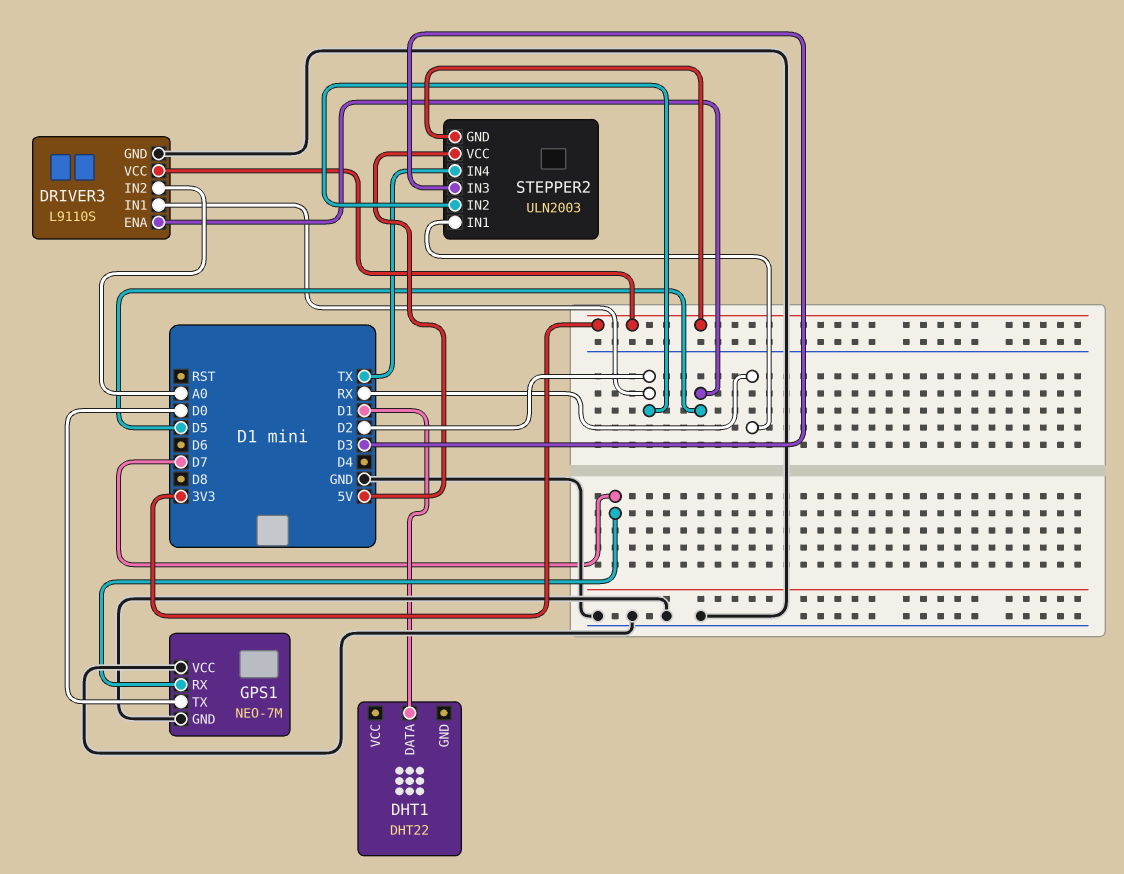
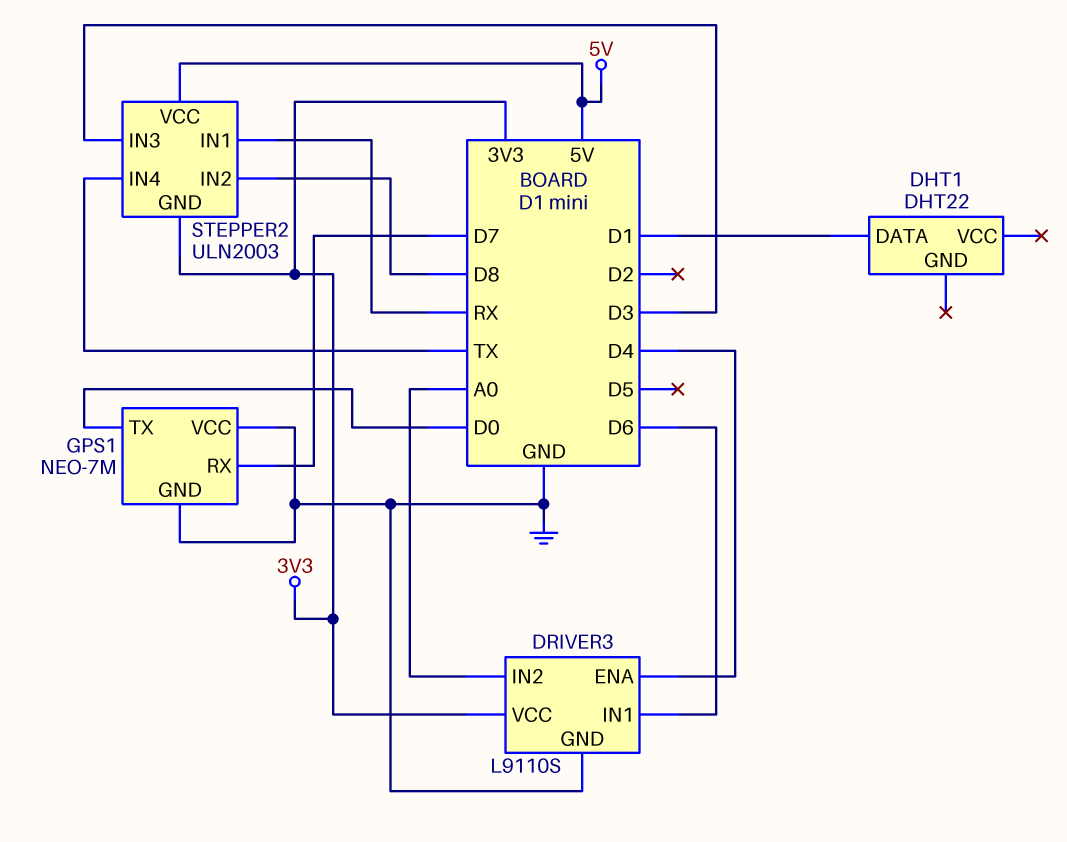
DRIVER3 pin ENA: D5 -> D4
DRIVER3 pin IN1: D2 -> D6
STEPPER2 pin IN2: D2 -> D8

